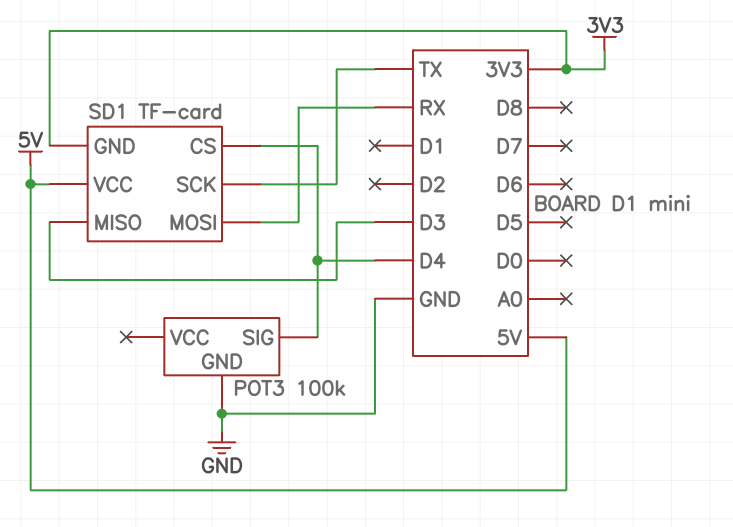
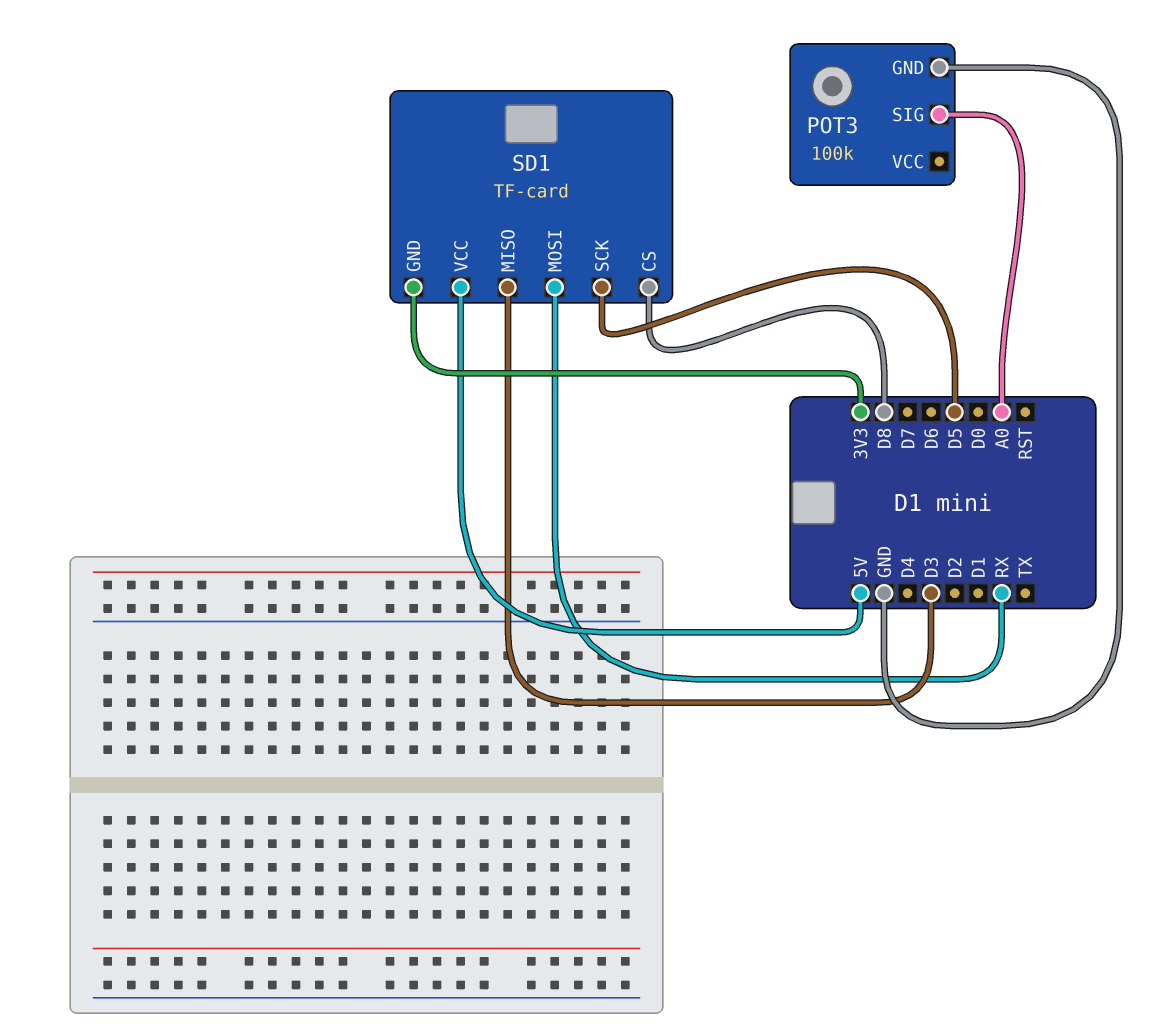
POT3 pin SIG: D4 -> A0
SD1 pin CS: D4 -> D8
SD1 pin SCK: TX -> D5

